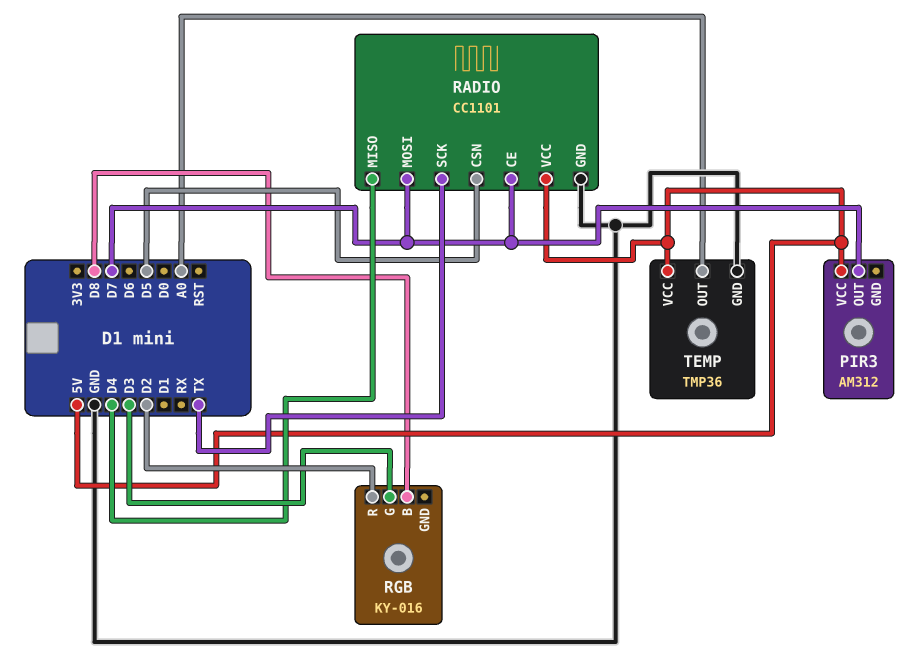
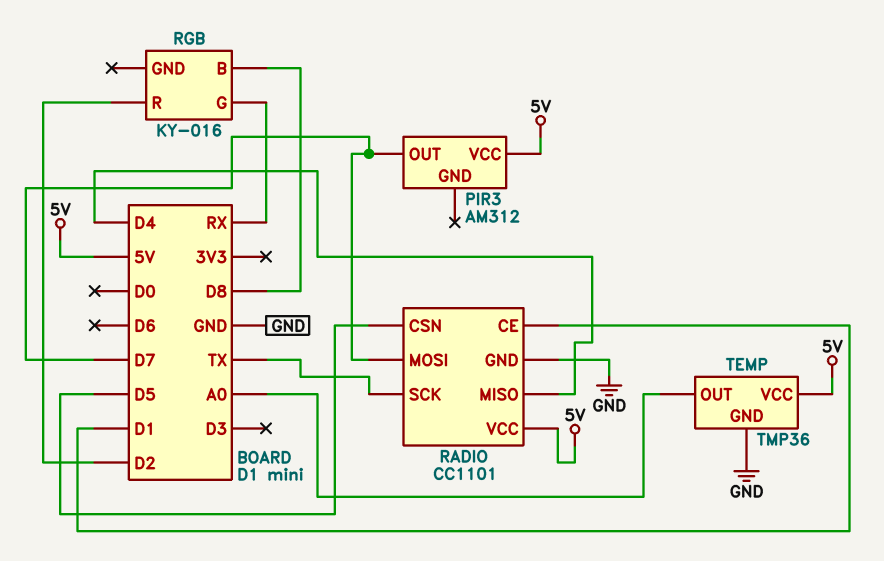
RADIO pin CE: D7 -> D1
RGB pin G: D3 -> RX

